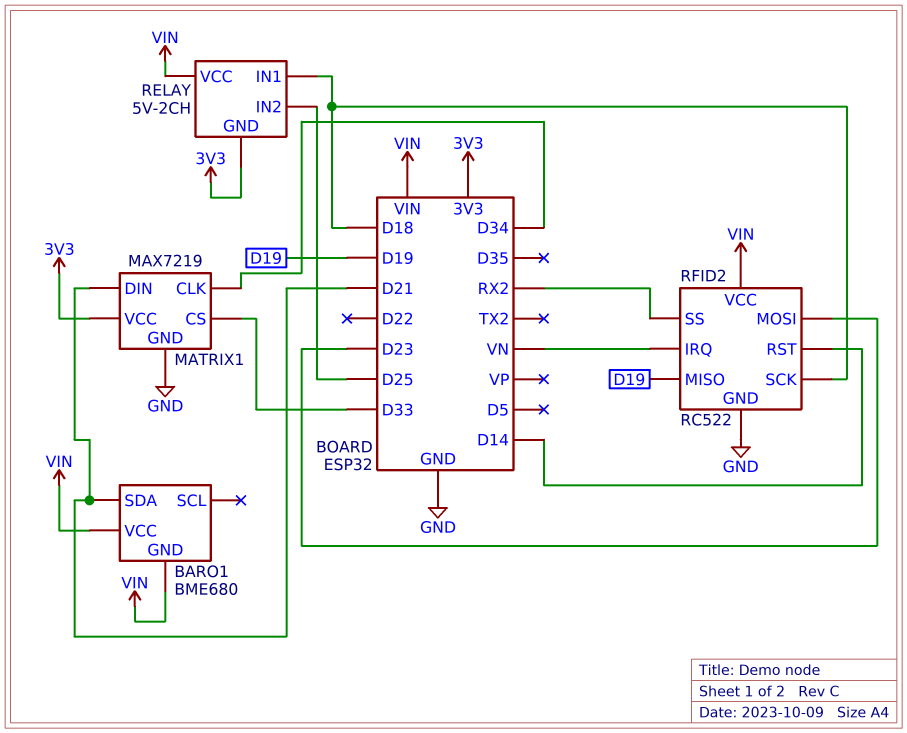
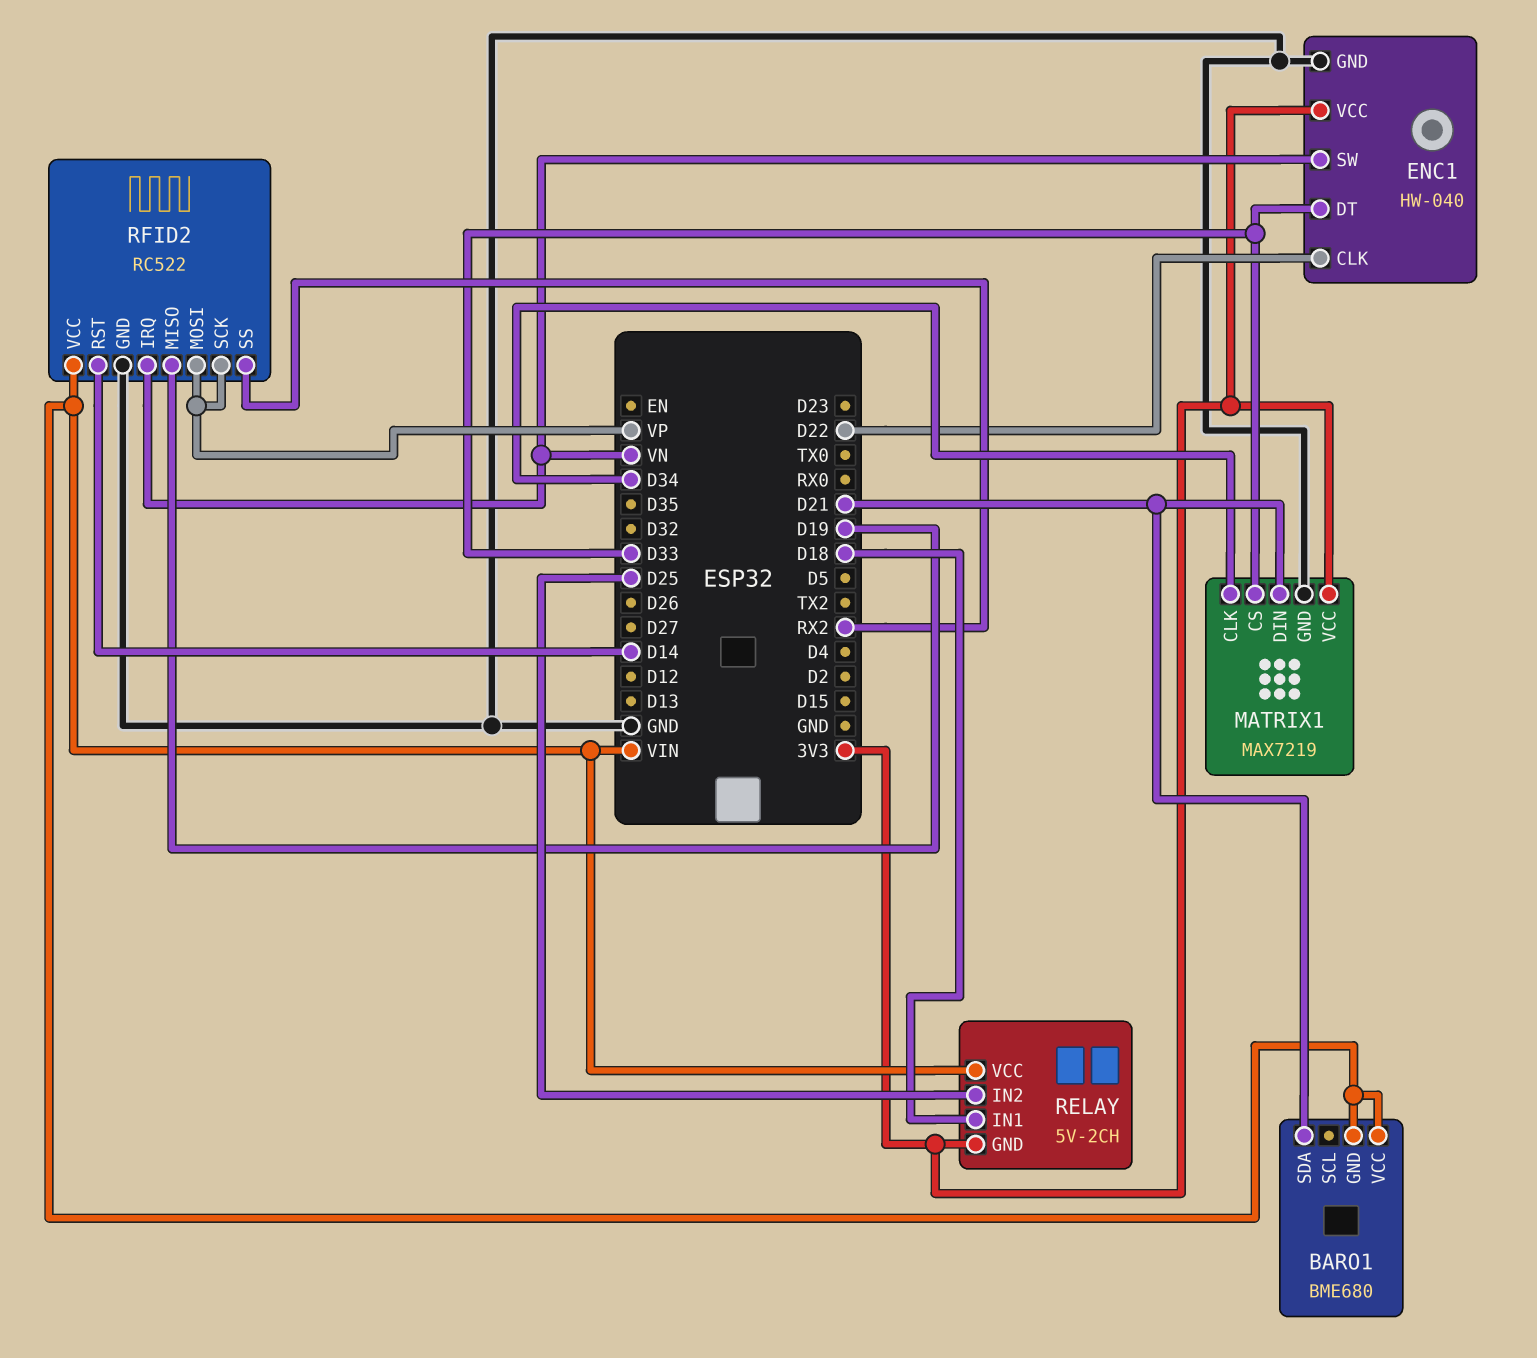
ENC1: none -> HW-040
ENC1 pin CLK: none -> D22
ENC1 pin DT: none -> D33
ENC1 pin GND: none -> GND
ENC1 pin SW: none -> VN
ENC1 pin VCC: none -> 3V3
RFID2 pin MOSI: D23 -> VP
RFID2 pin SCK: D18 -> VP

